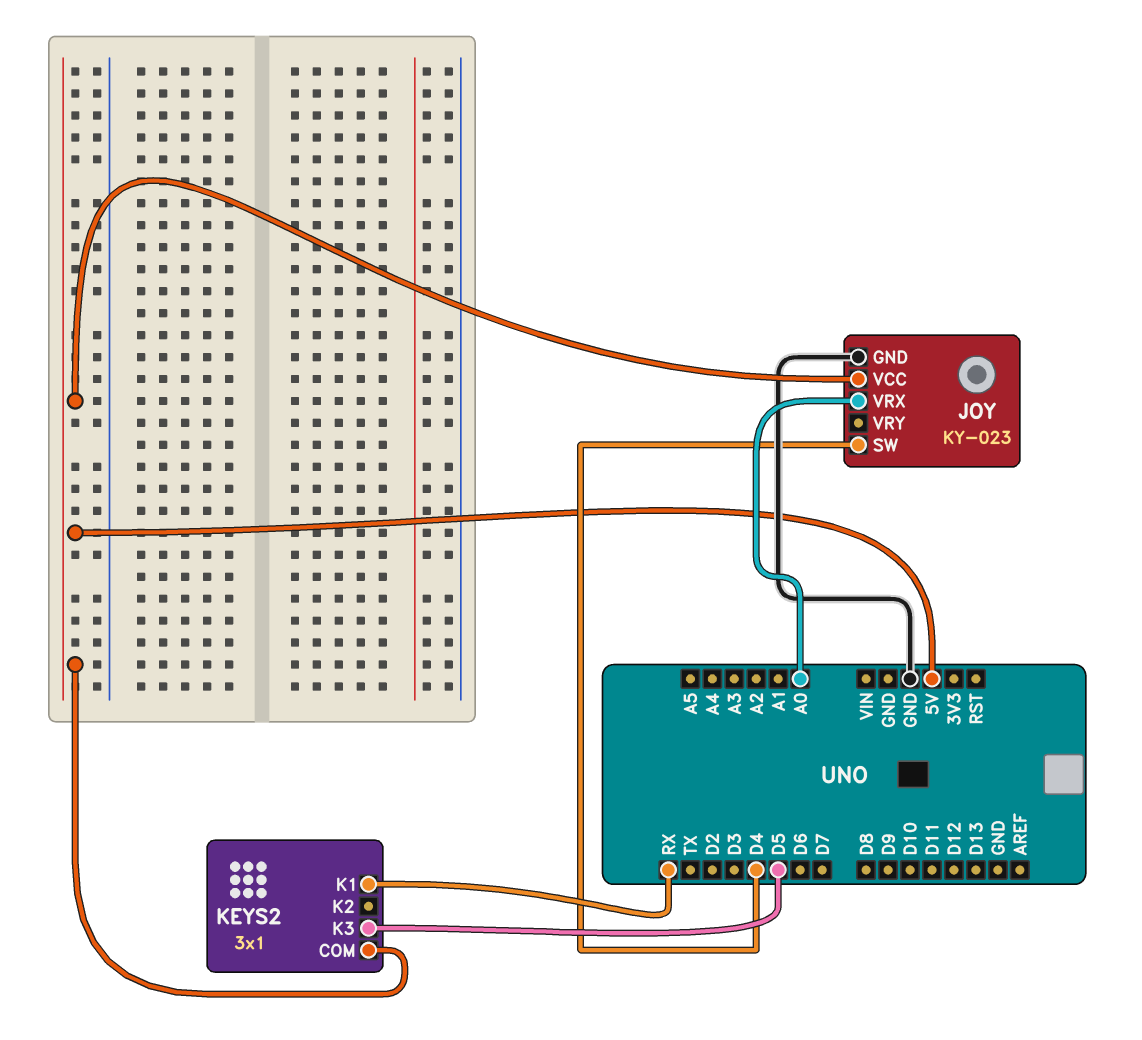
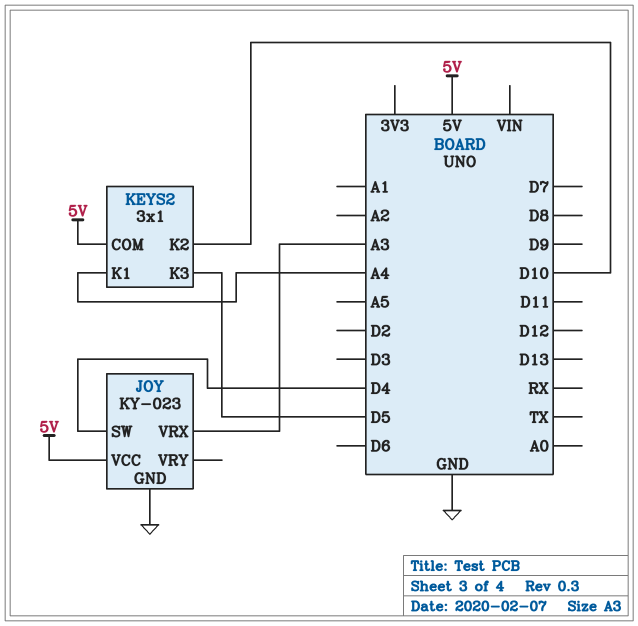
JOY pin VRX: A0 -> A3
KEYS2 pin K1: RX -> A4
KEYS2 pin K2: none -> D10

